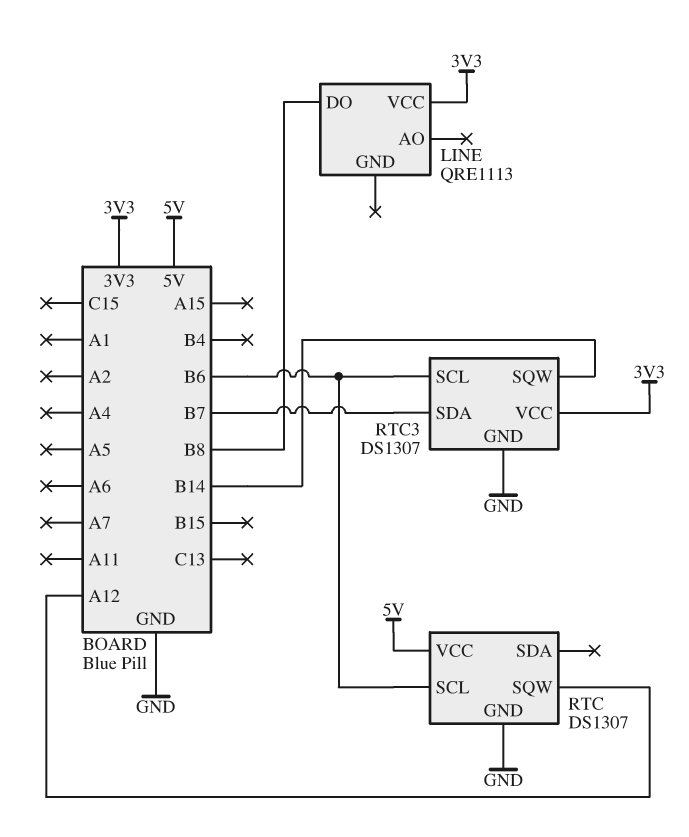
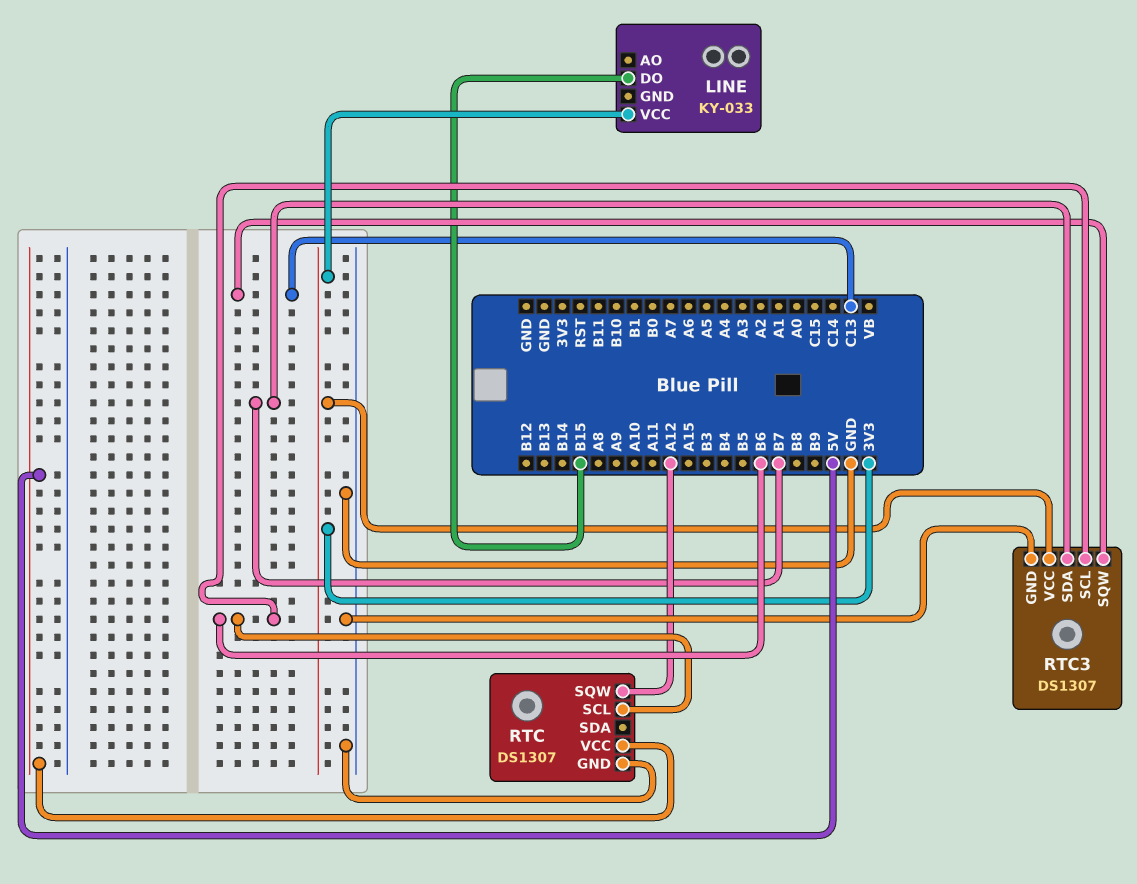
LINE: QRE1113 -> KY-033
LINE pin DO: B8 -> B15
RTC3 pin SQW: B14 -> C13

